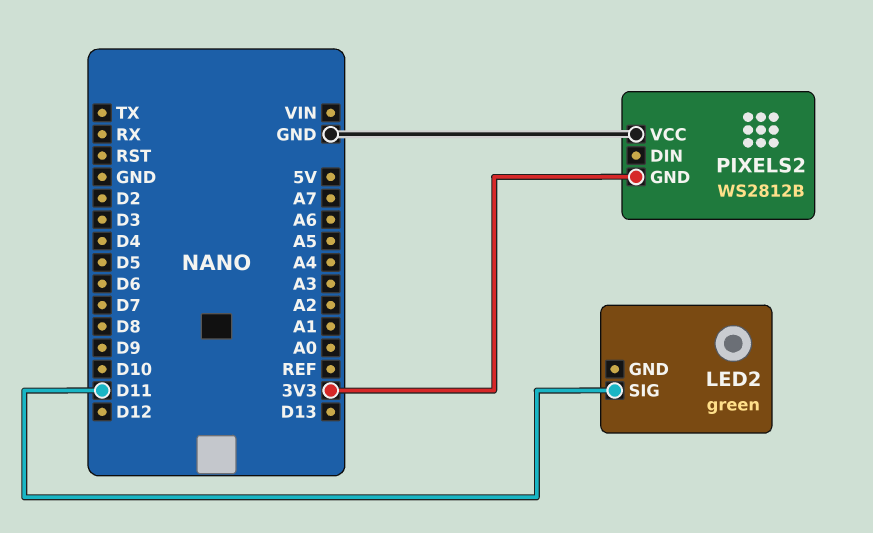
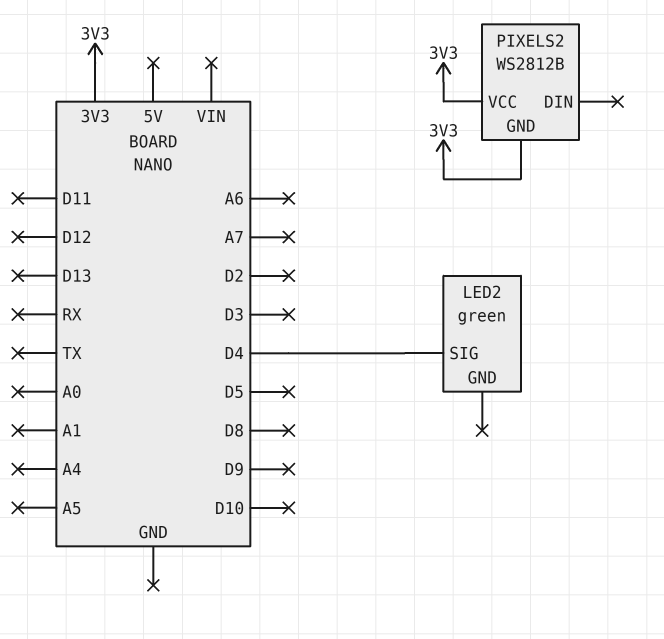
LED2 pin SIG: D11 -> D4
PIXELS2 pin VCC: GND -> 3V3

